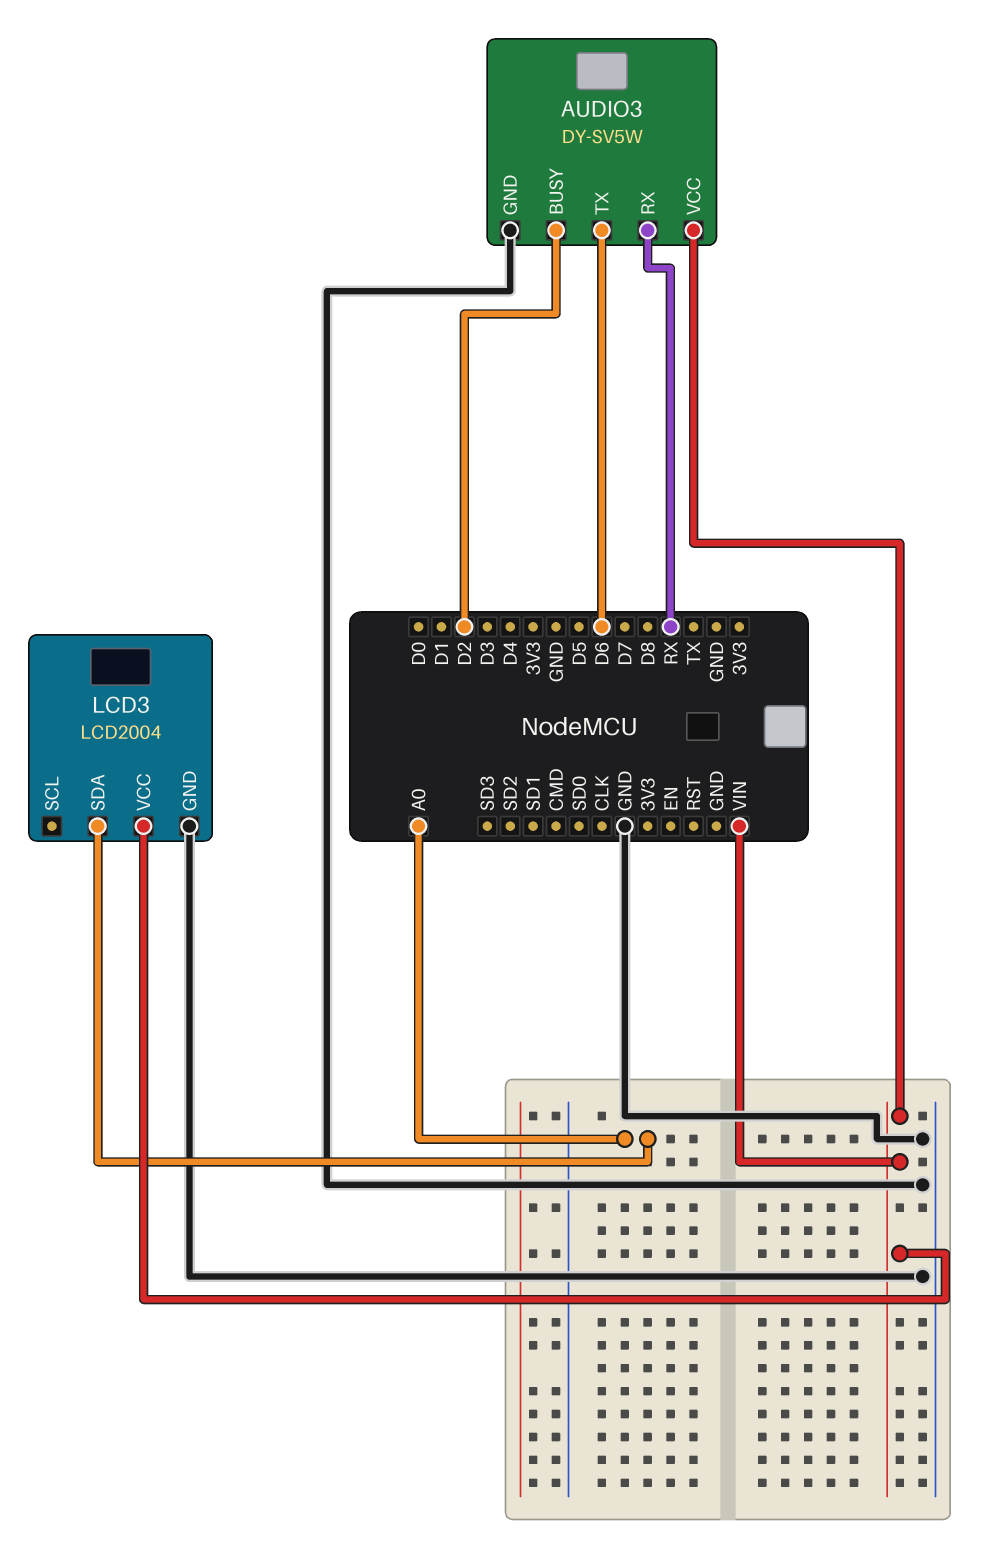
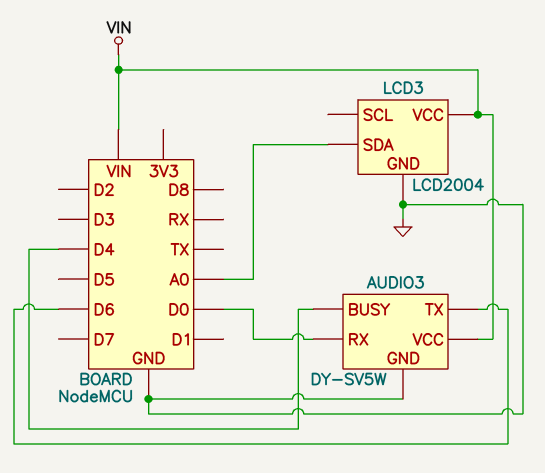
AUDIO3 pin BUSY: D2 -> D4
AUDIO3 pin RX: RX -> D0

